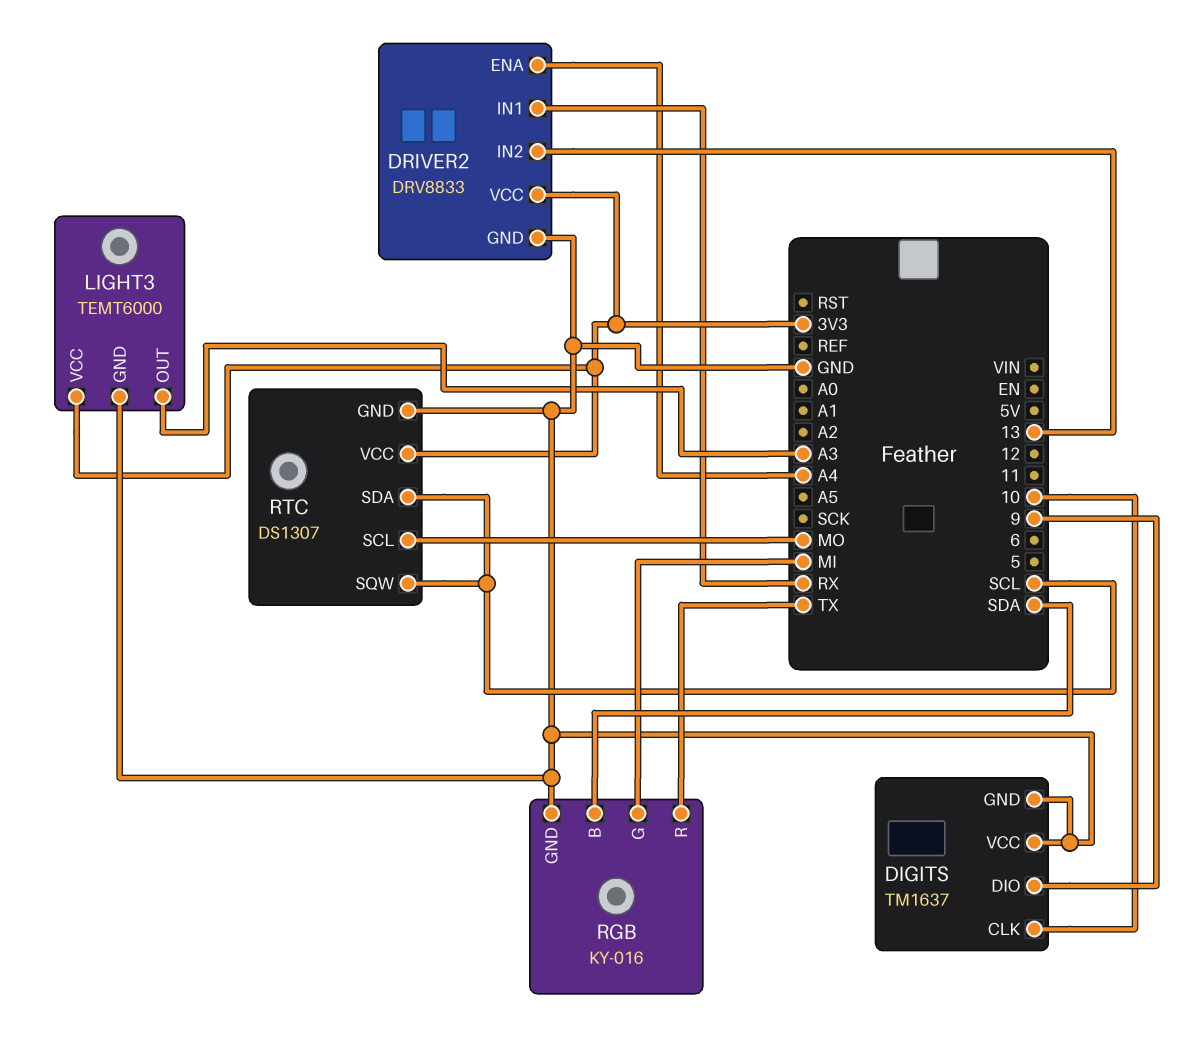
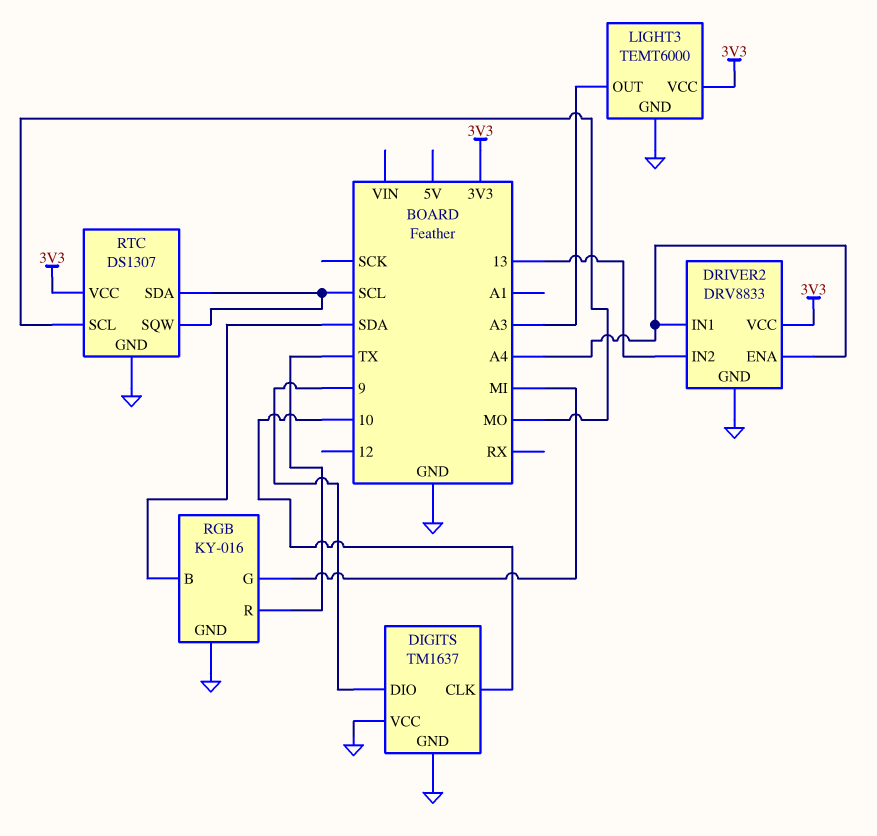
DRIVER2 pin IN1: RX -> A4

